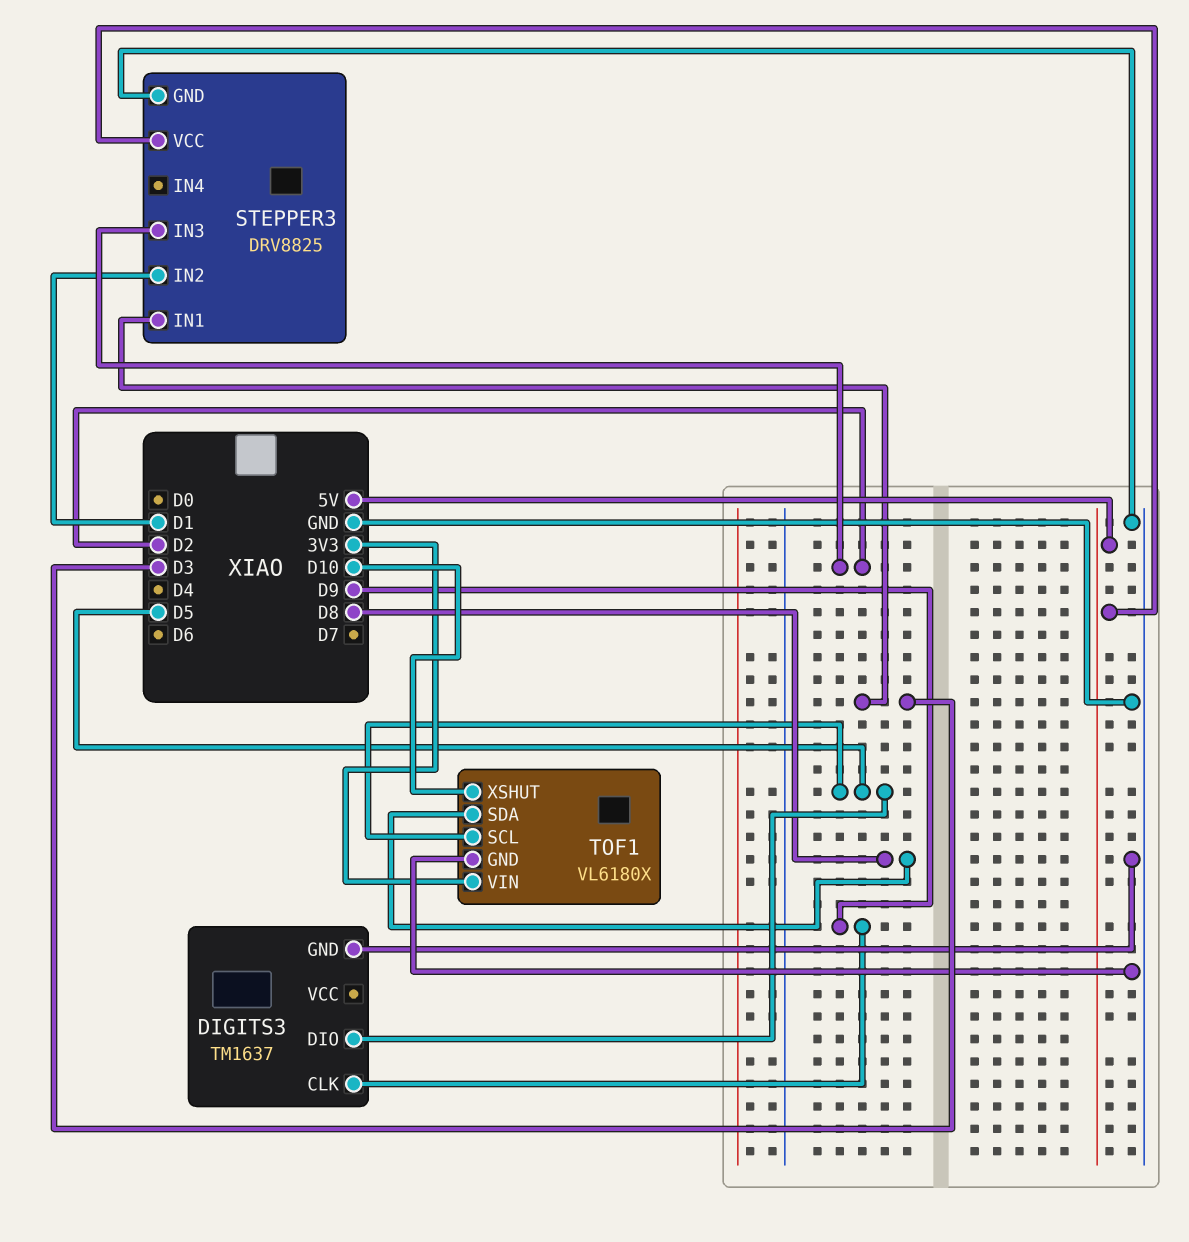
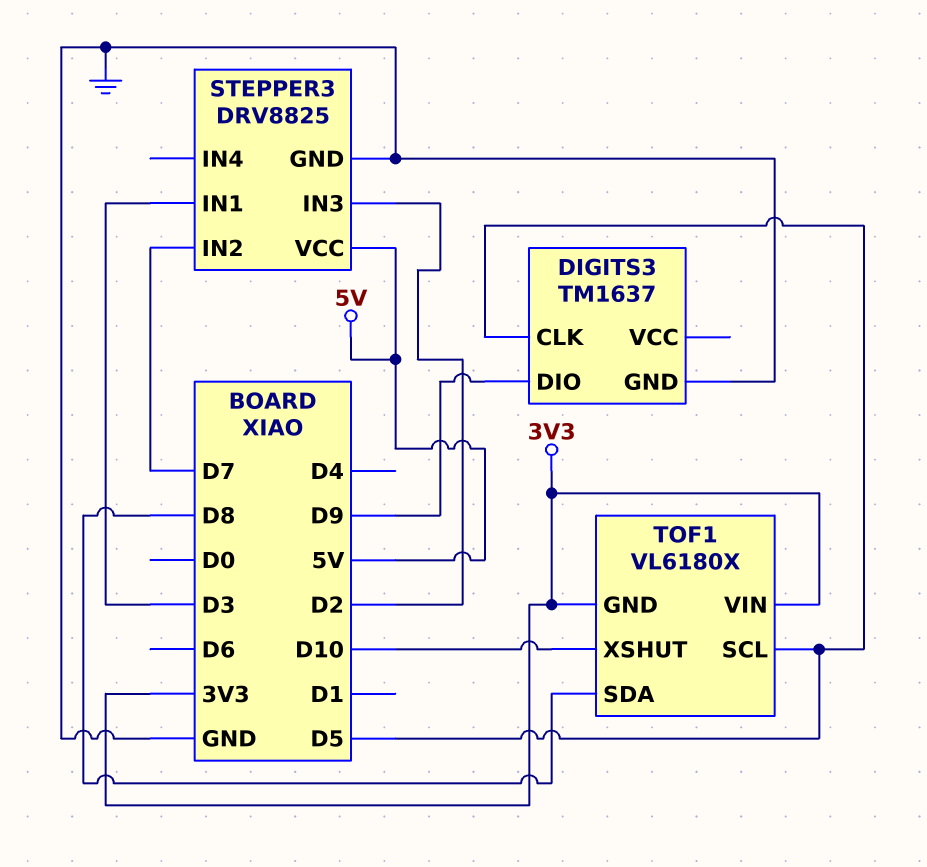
DIGITS3 pin CLK: D9 -> D5
DIGITS3 pin DIO: D5 -> D9
STEPPER3 pin IN2: D1 -> D7
TOF1 pin GND: GND -> 3V3

